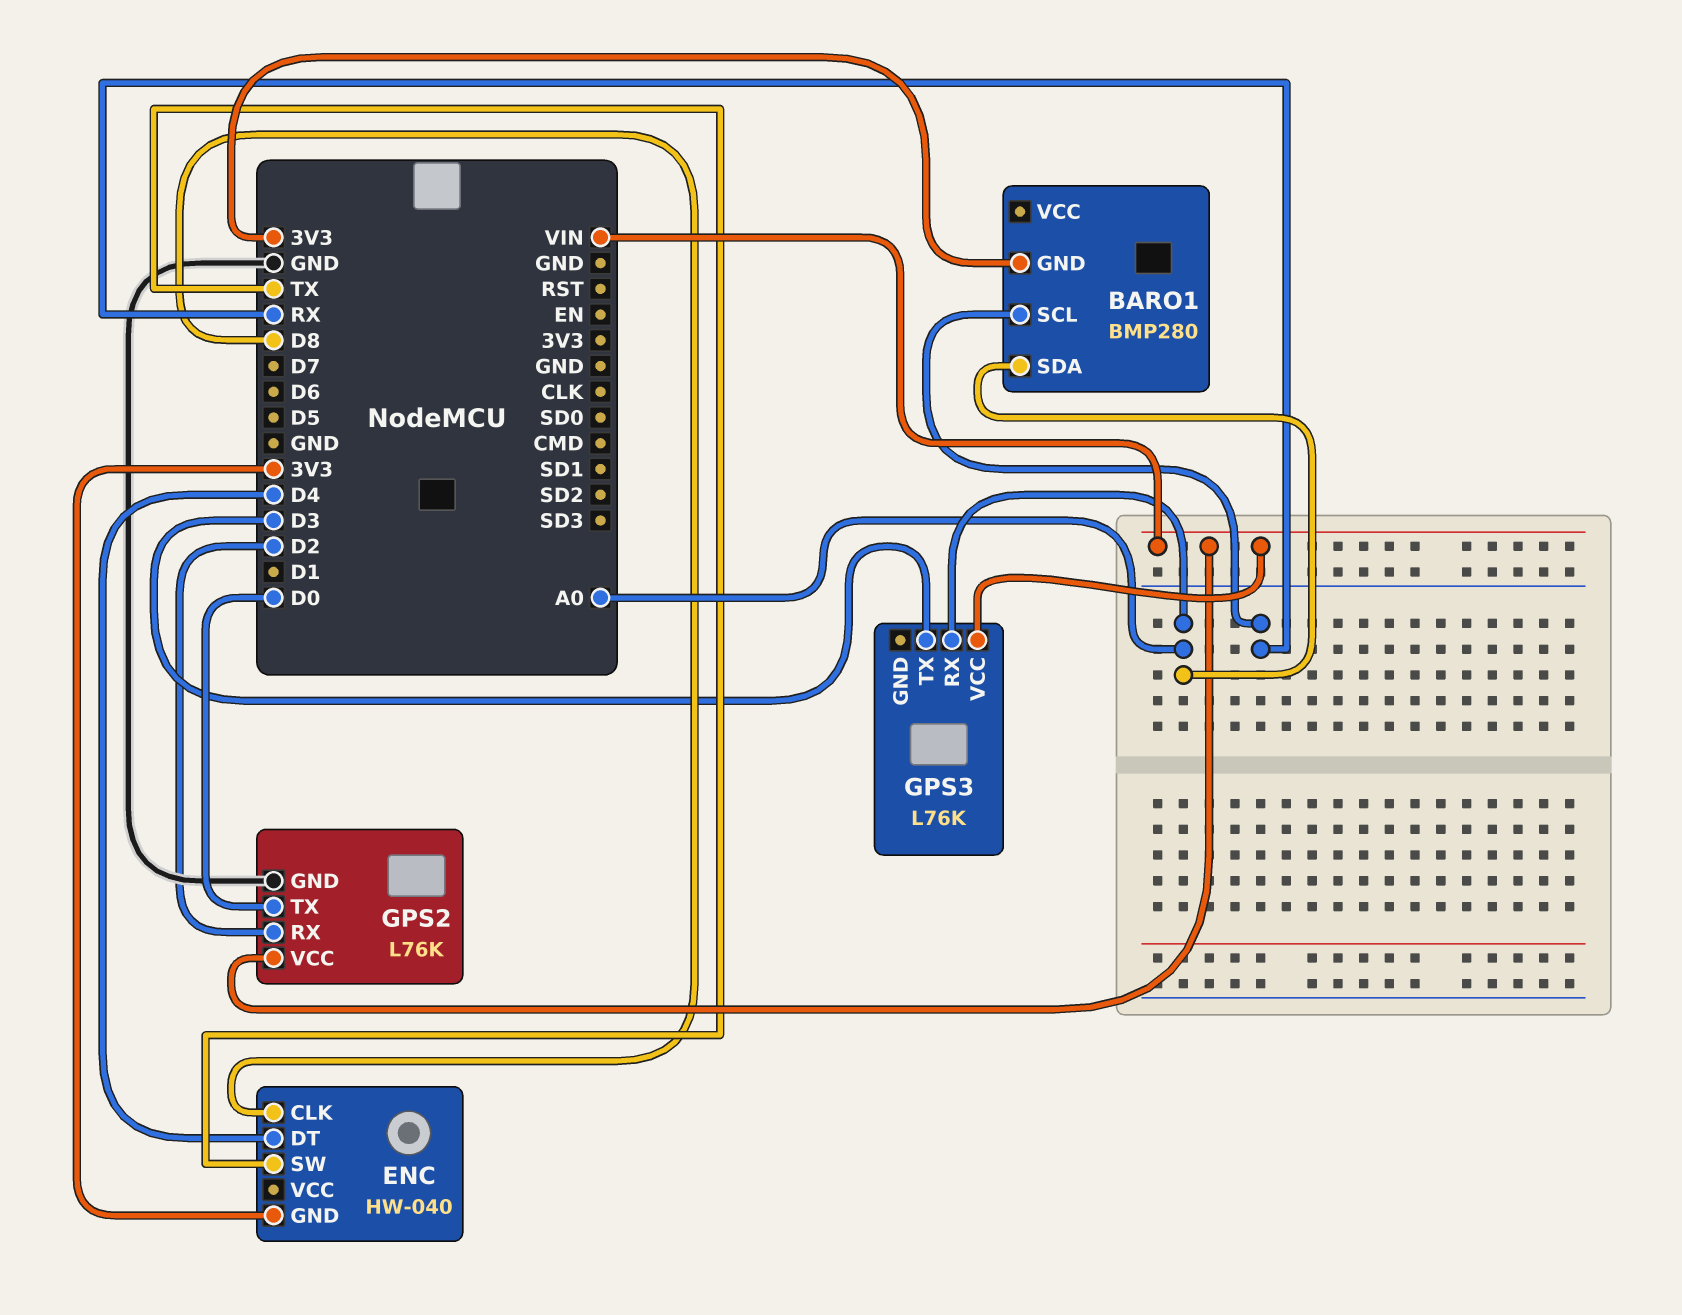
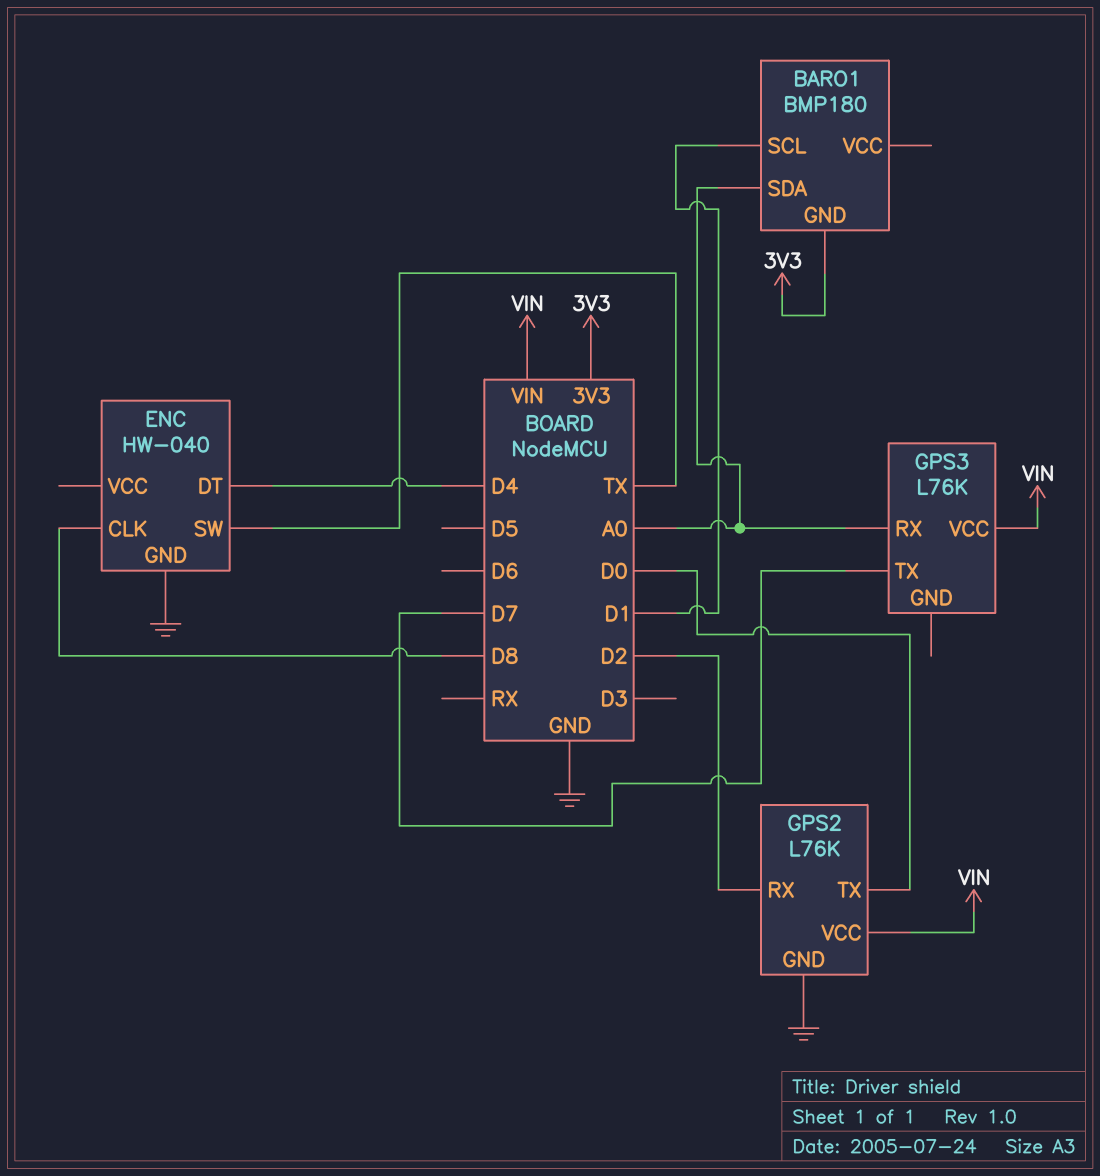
BARO1: BMP280 -> BMP180
BARO1 pin SCL: RX -> D1
ENC pin GND: 3V3 -> GND
GPS3 pin TX: D3 -> D7

